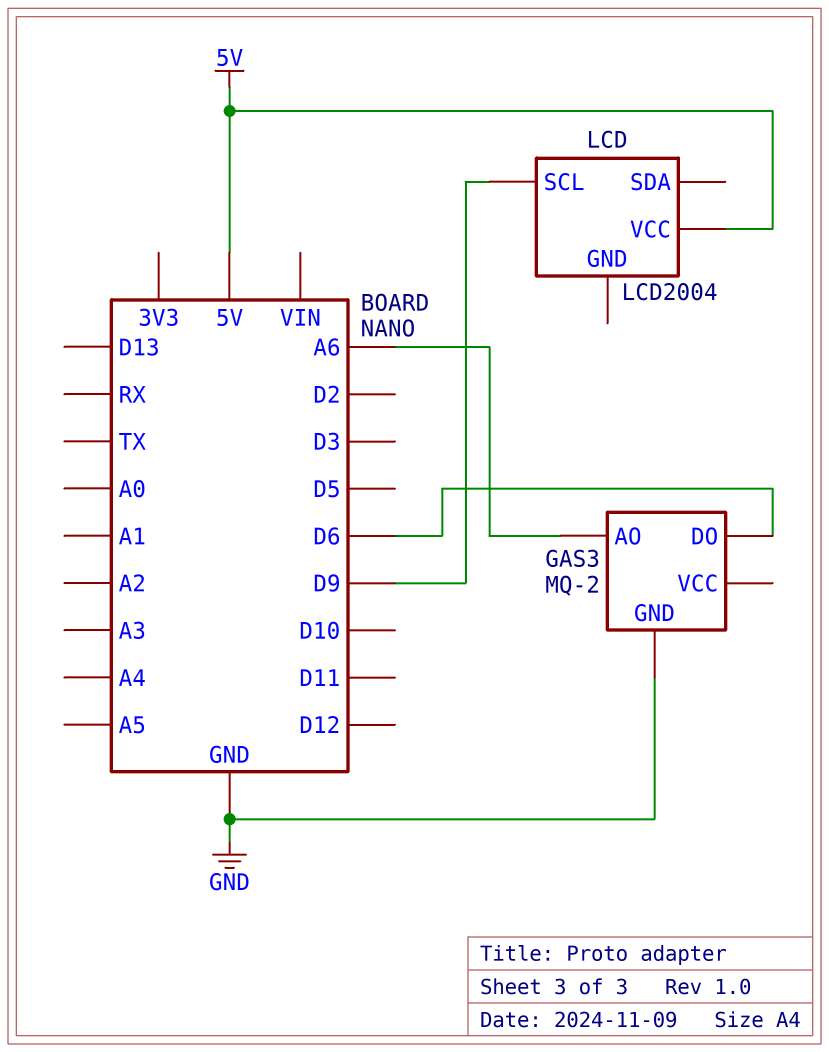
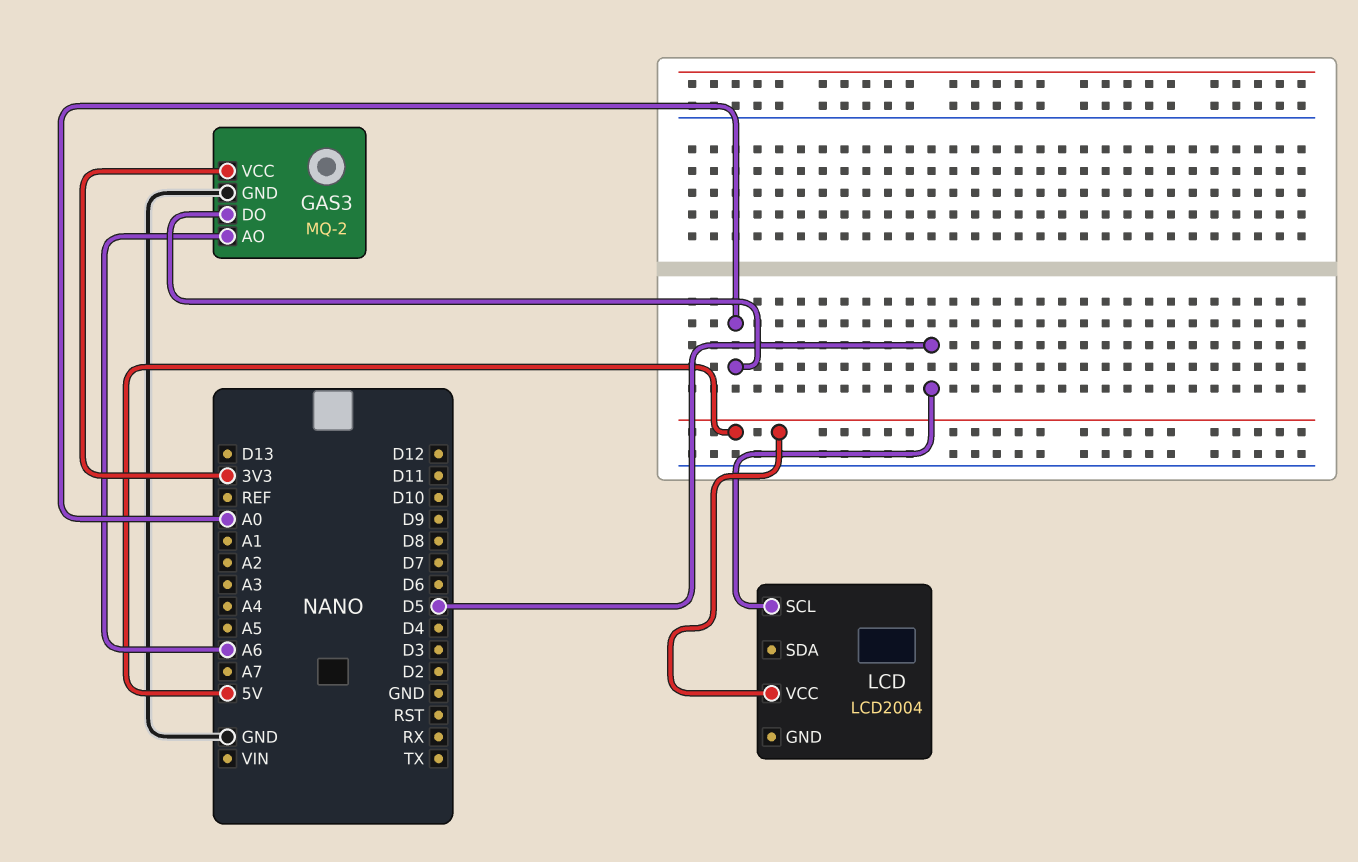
GAS3 pin DO: D6 -> A0
GAS3 pin VCC: none -> 3V3
LCD pin SCL: D9 -> D5

